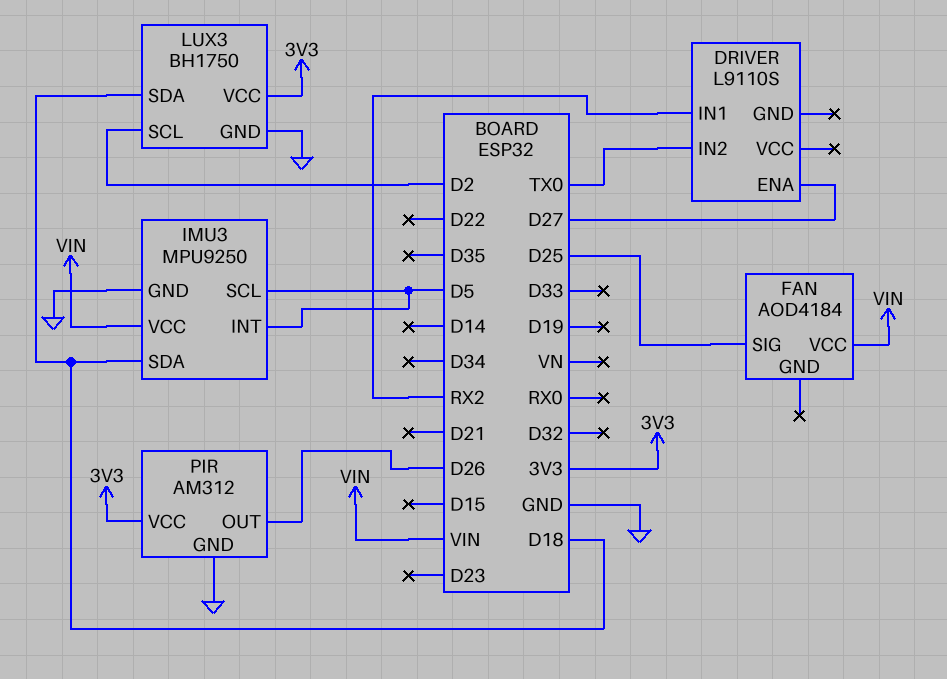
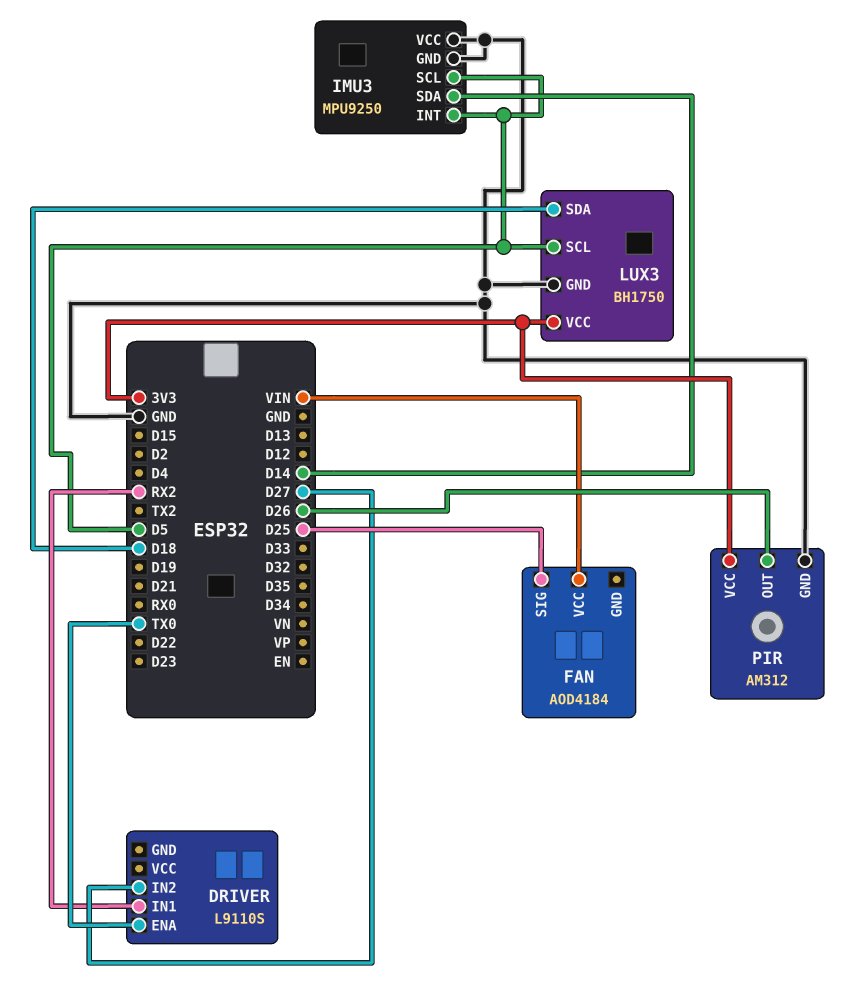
DRIVER pin ENA: D27 -> TX0
DRIVER pin IN2: TX0 -> D27
IMU3 pin SDA: D18 -> D14
IMU3 pin VCC: VIN -> GND
LUX3 pin SCL: D2 -> D5

